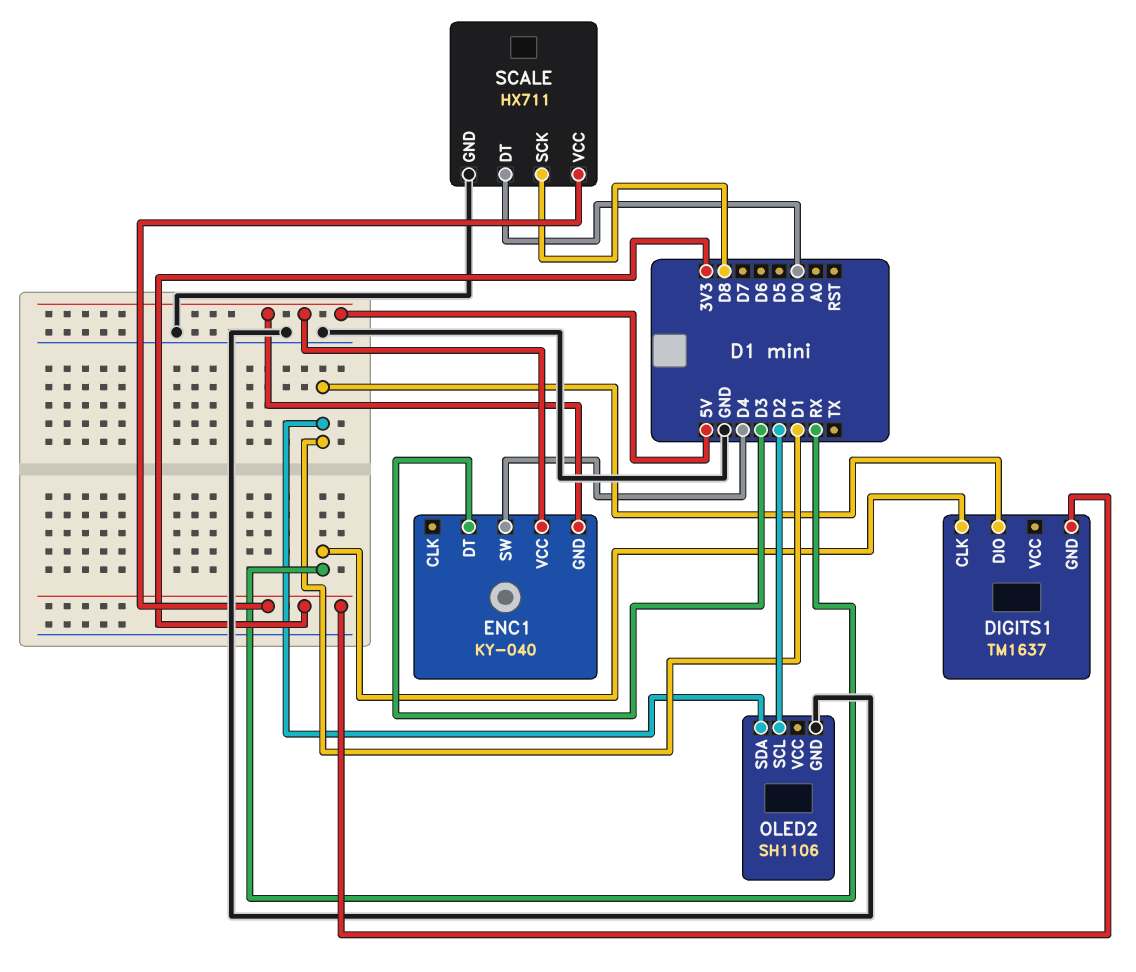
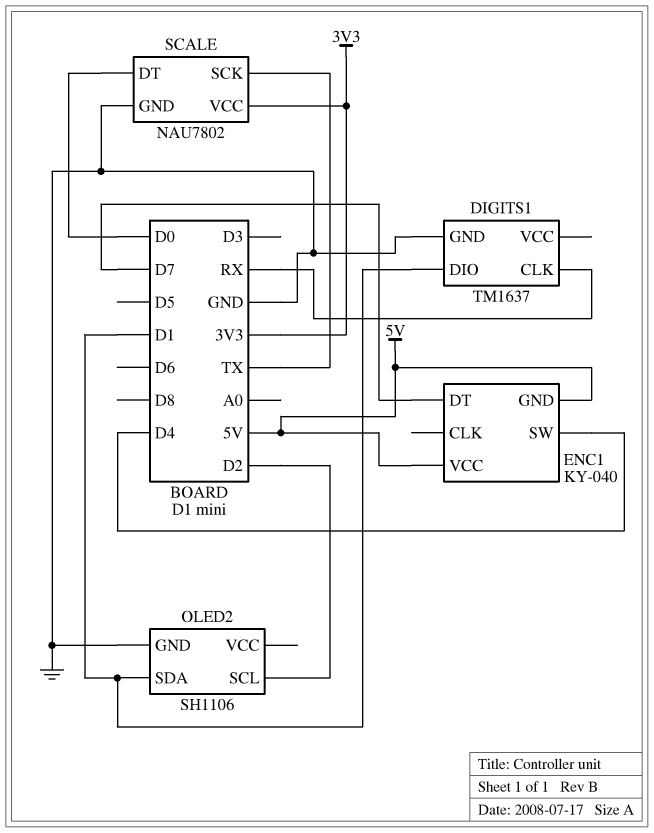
DIGITS1 pin GND: 3V3 -> GND
ENC1 pin DT: D3 -> D7
SCALE: HX711 -> NAU7802
SCALE pin SCK: D8 -> TX

